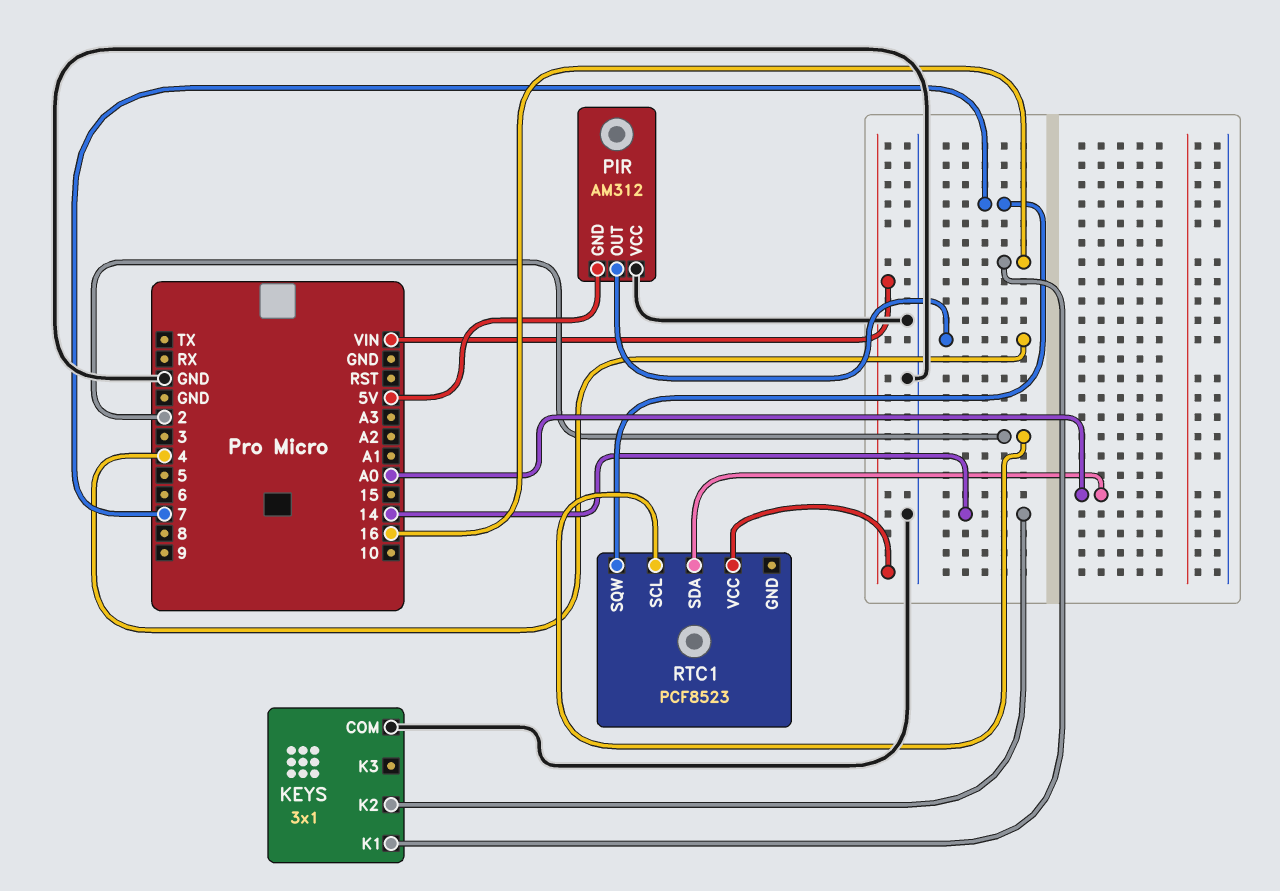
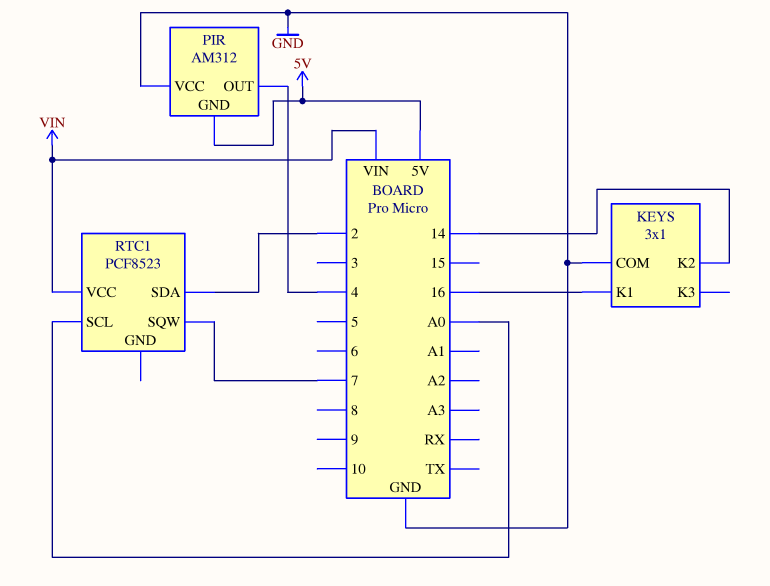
RTC1 pin SCL: 2 -> A0
RTC1 pin SDA: A0 -> 2

